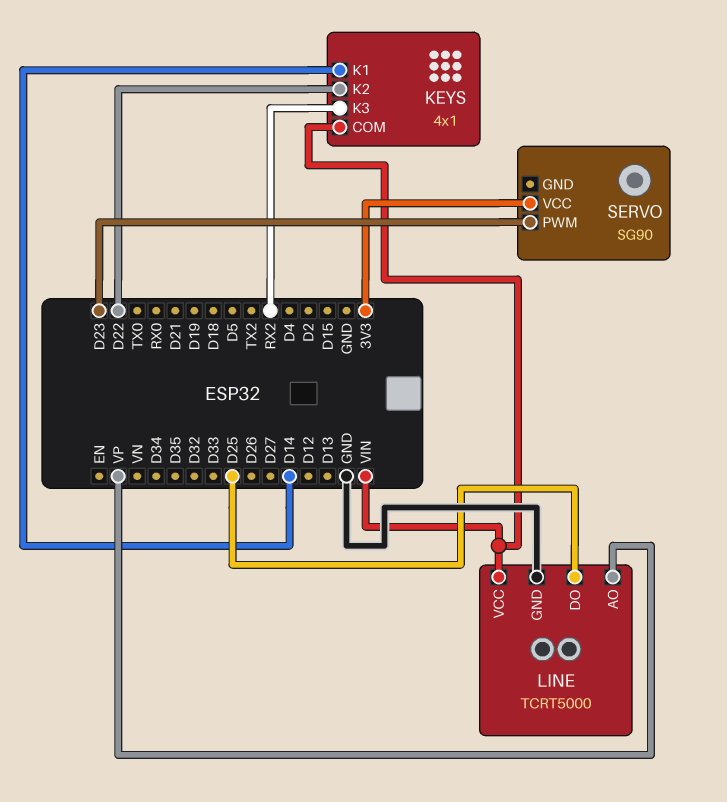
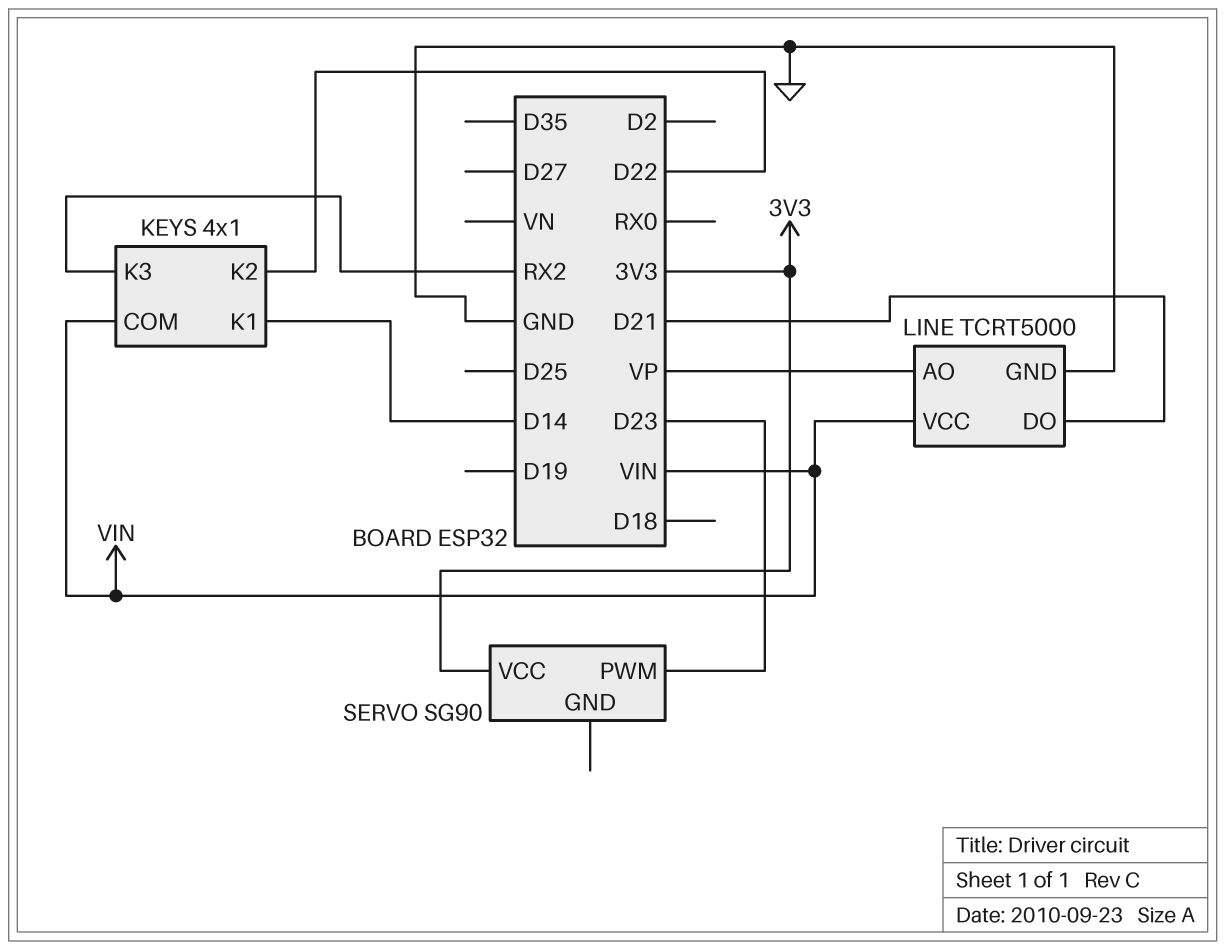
LINE pin DO: D25 -> D21

